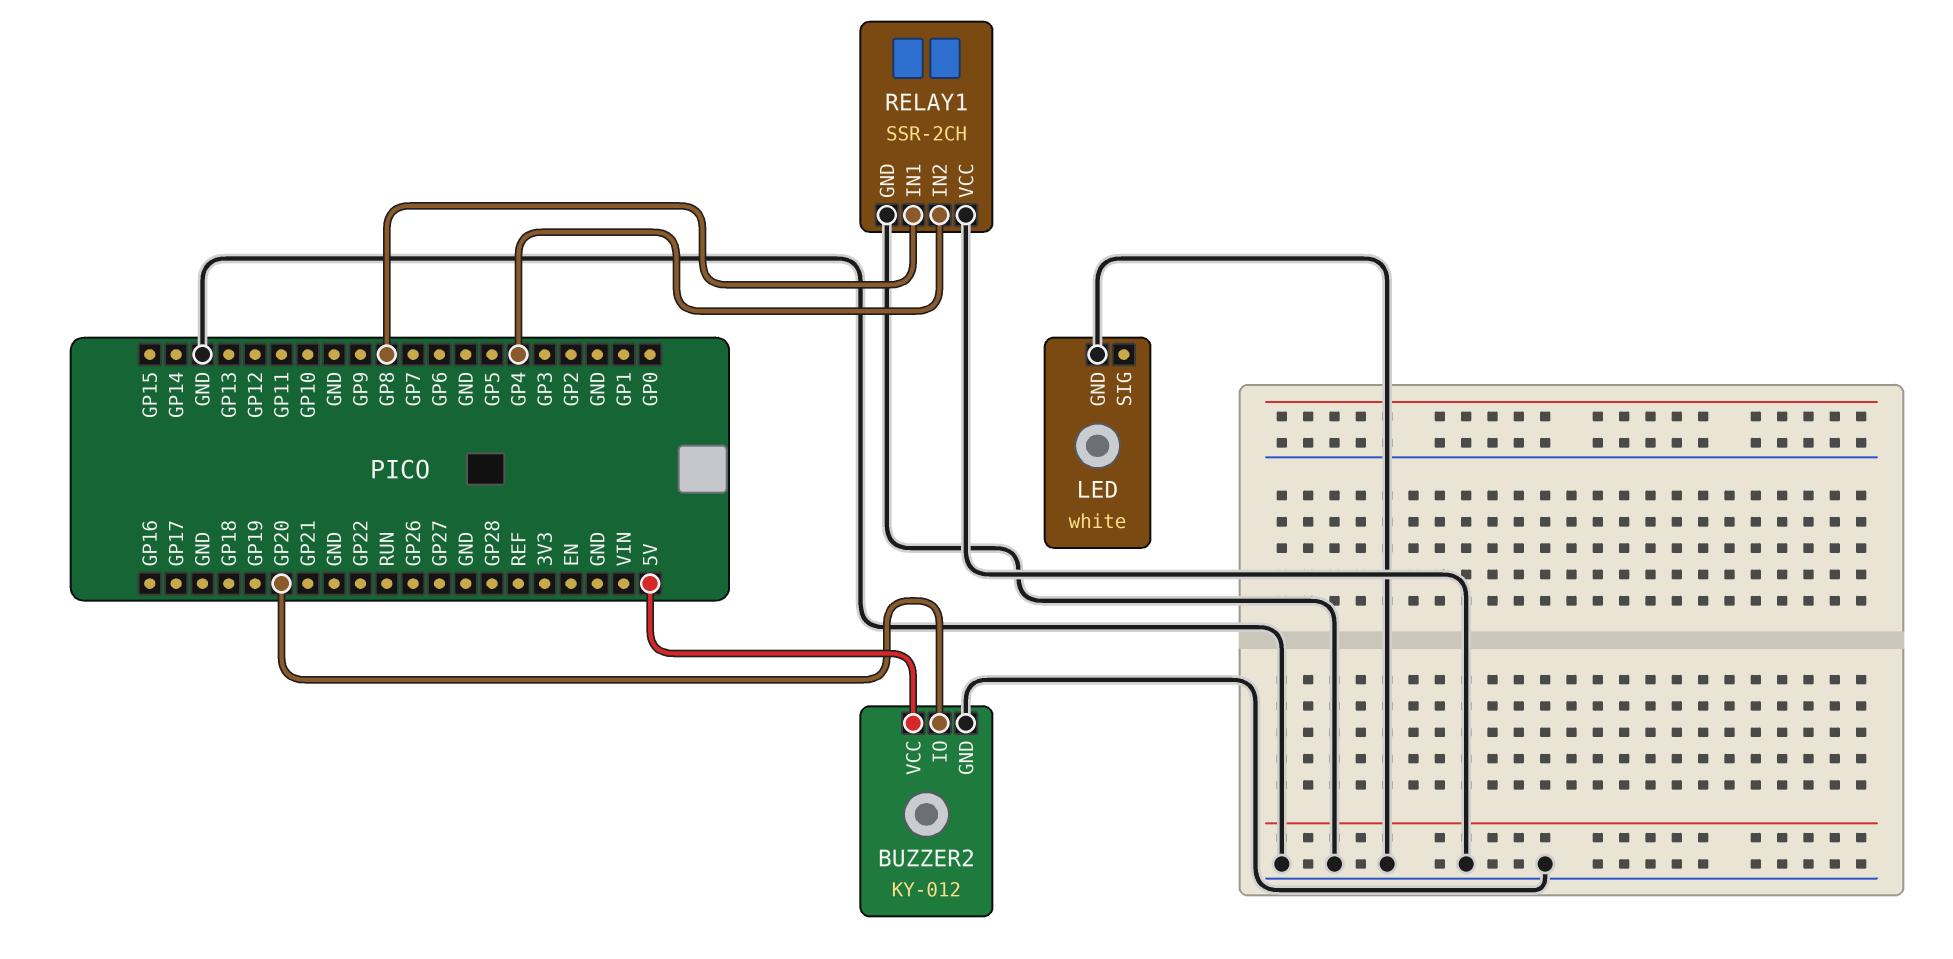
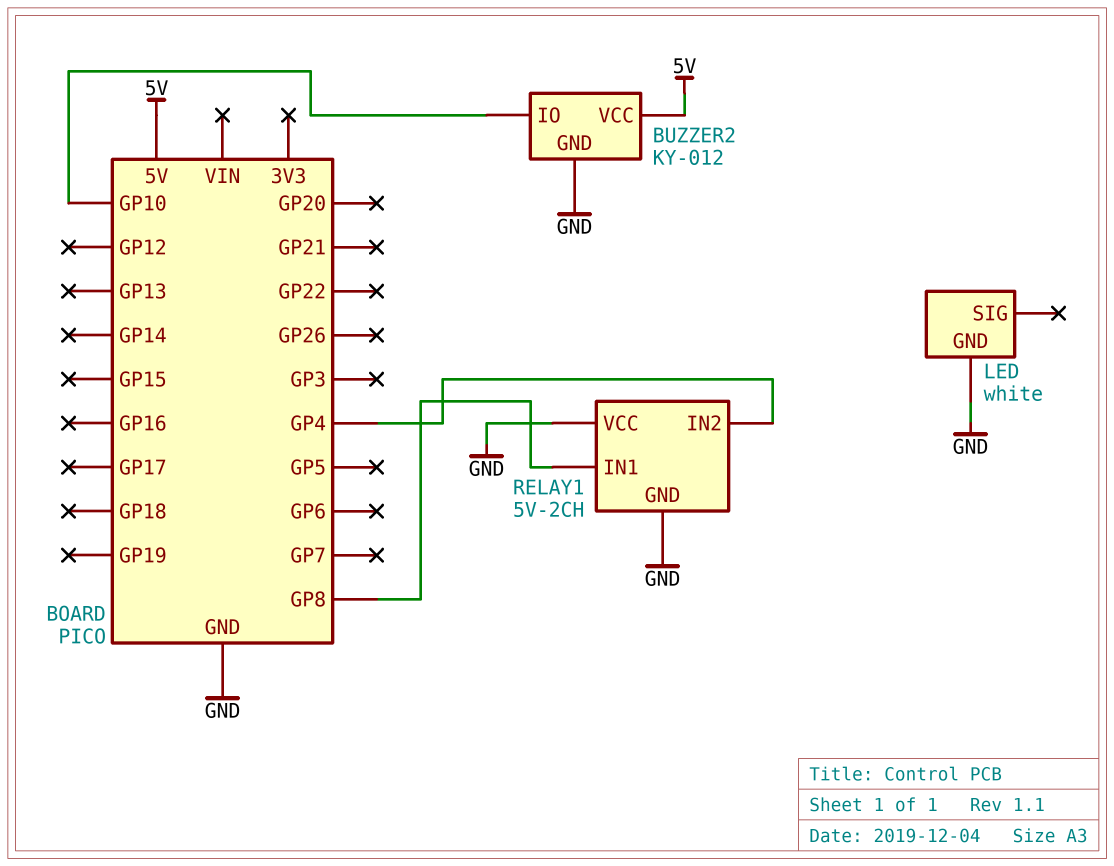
BUZZER2 pin IO: GP20 -> GP10
RELAY1: SSR-2CH -> 5V-2CH

